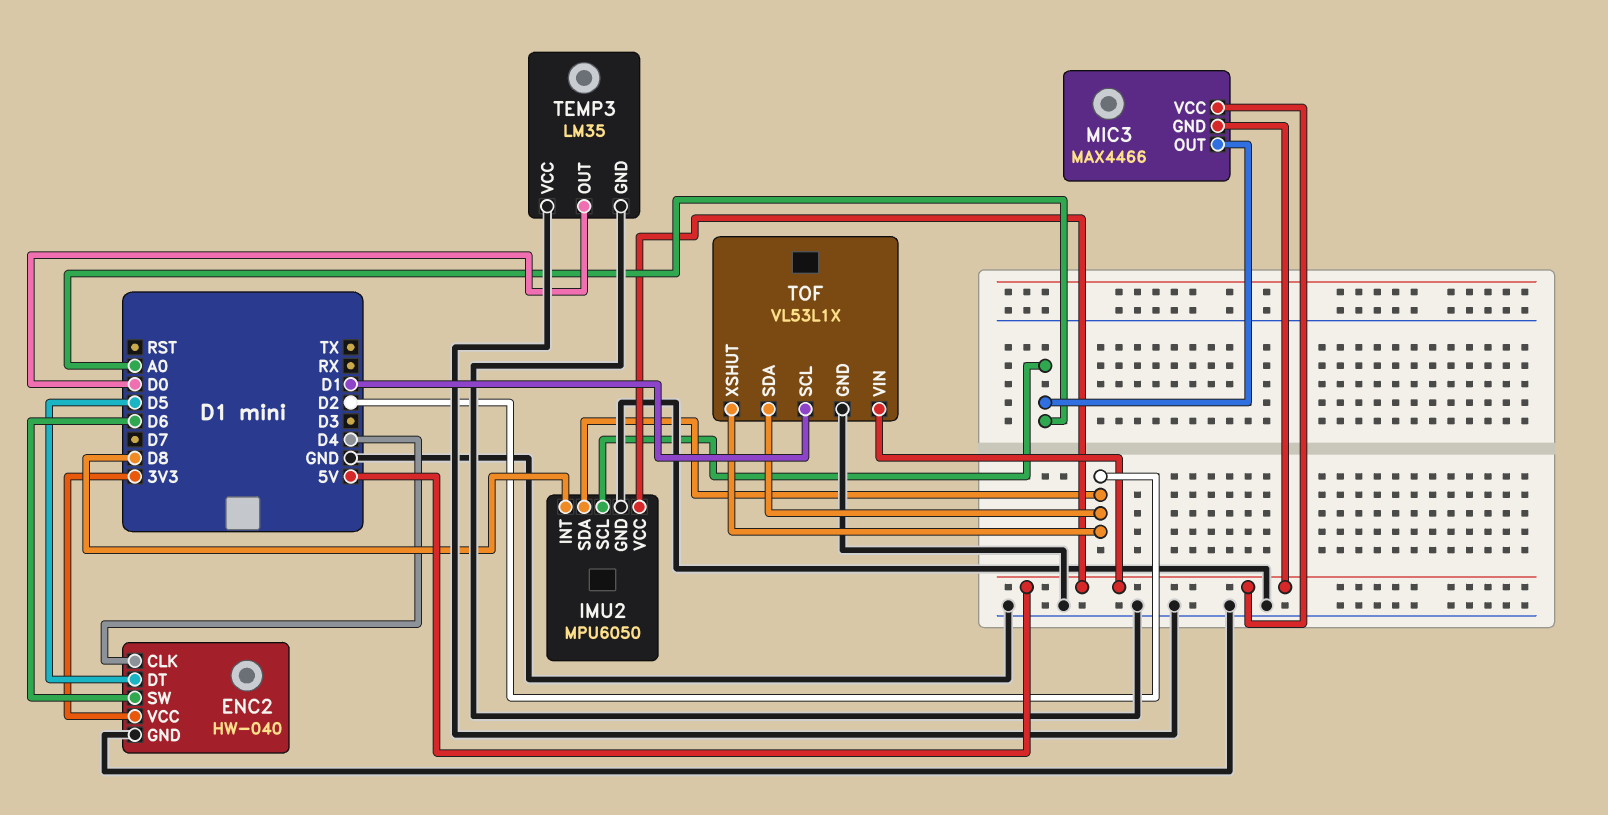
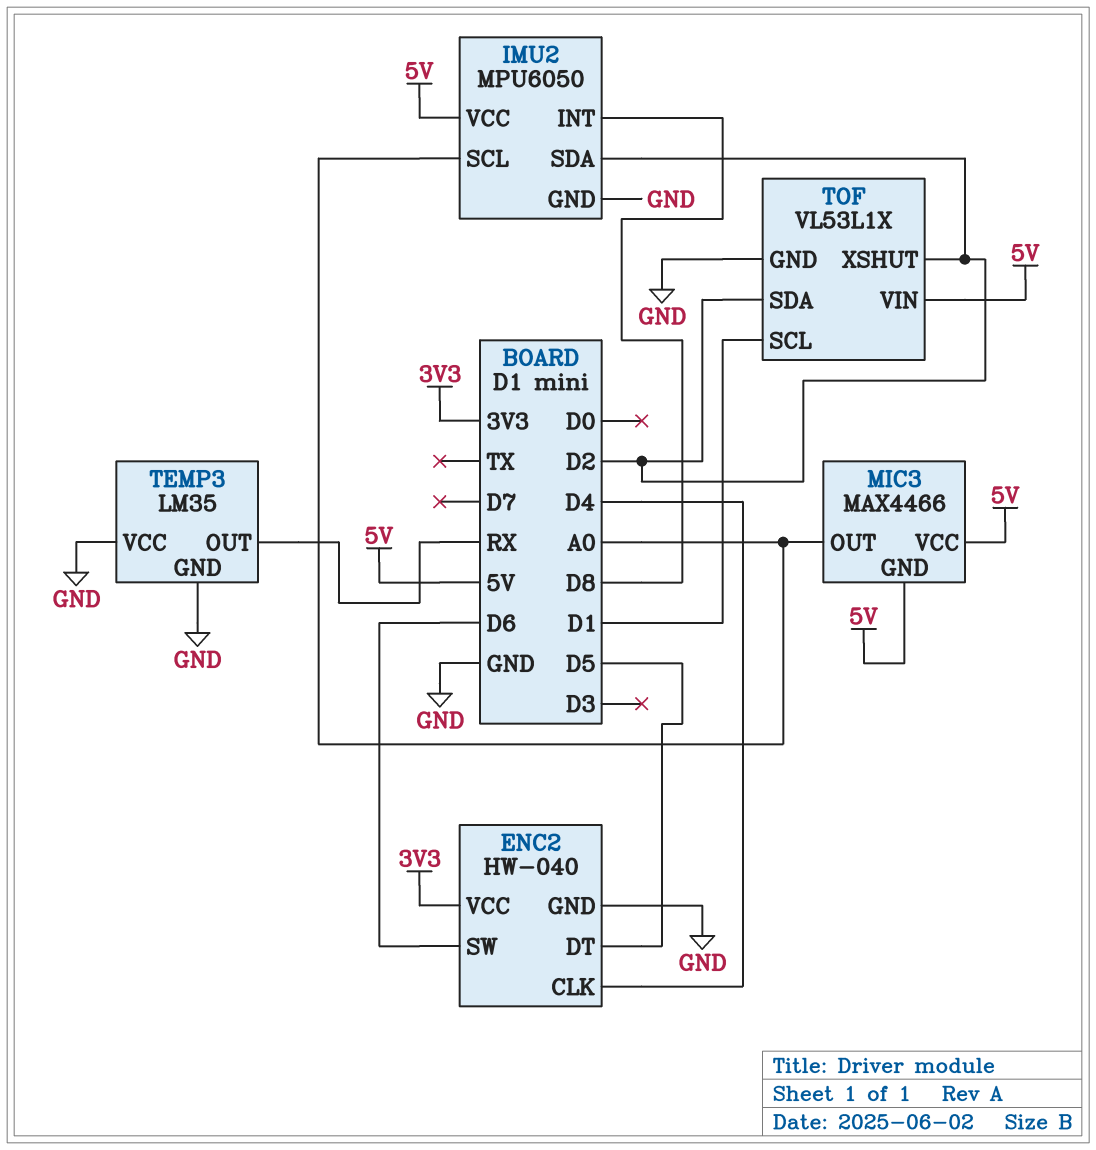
TEMP3 pin OUT: D0 -> RX

